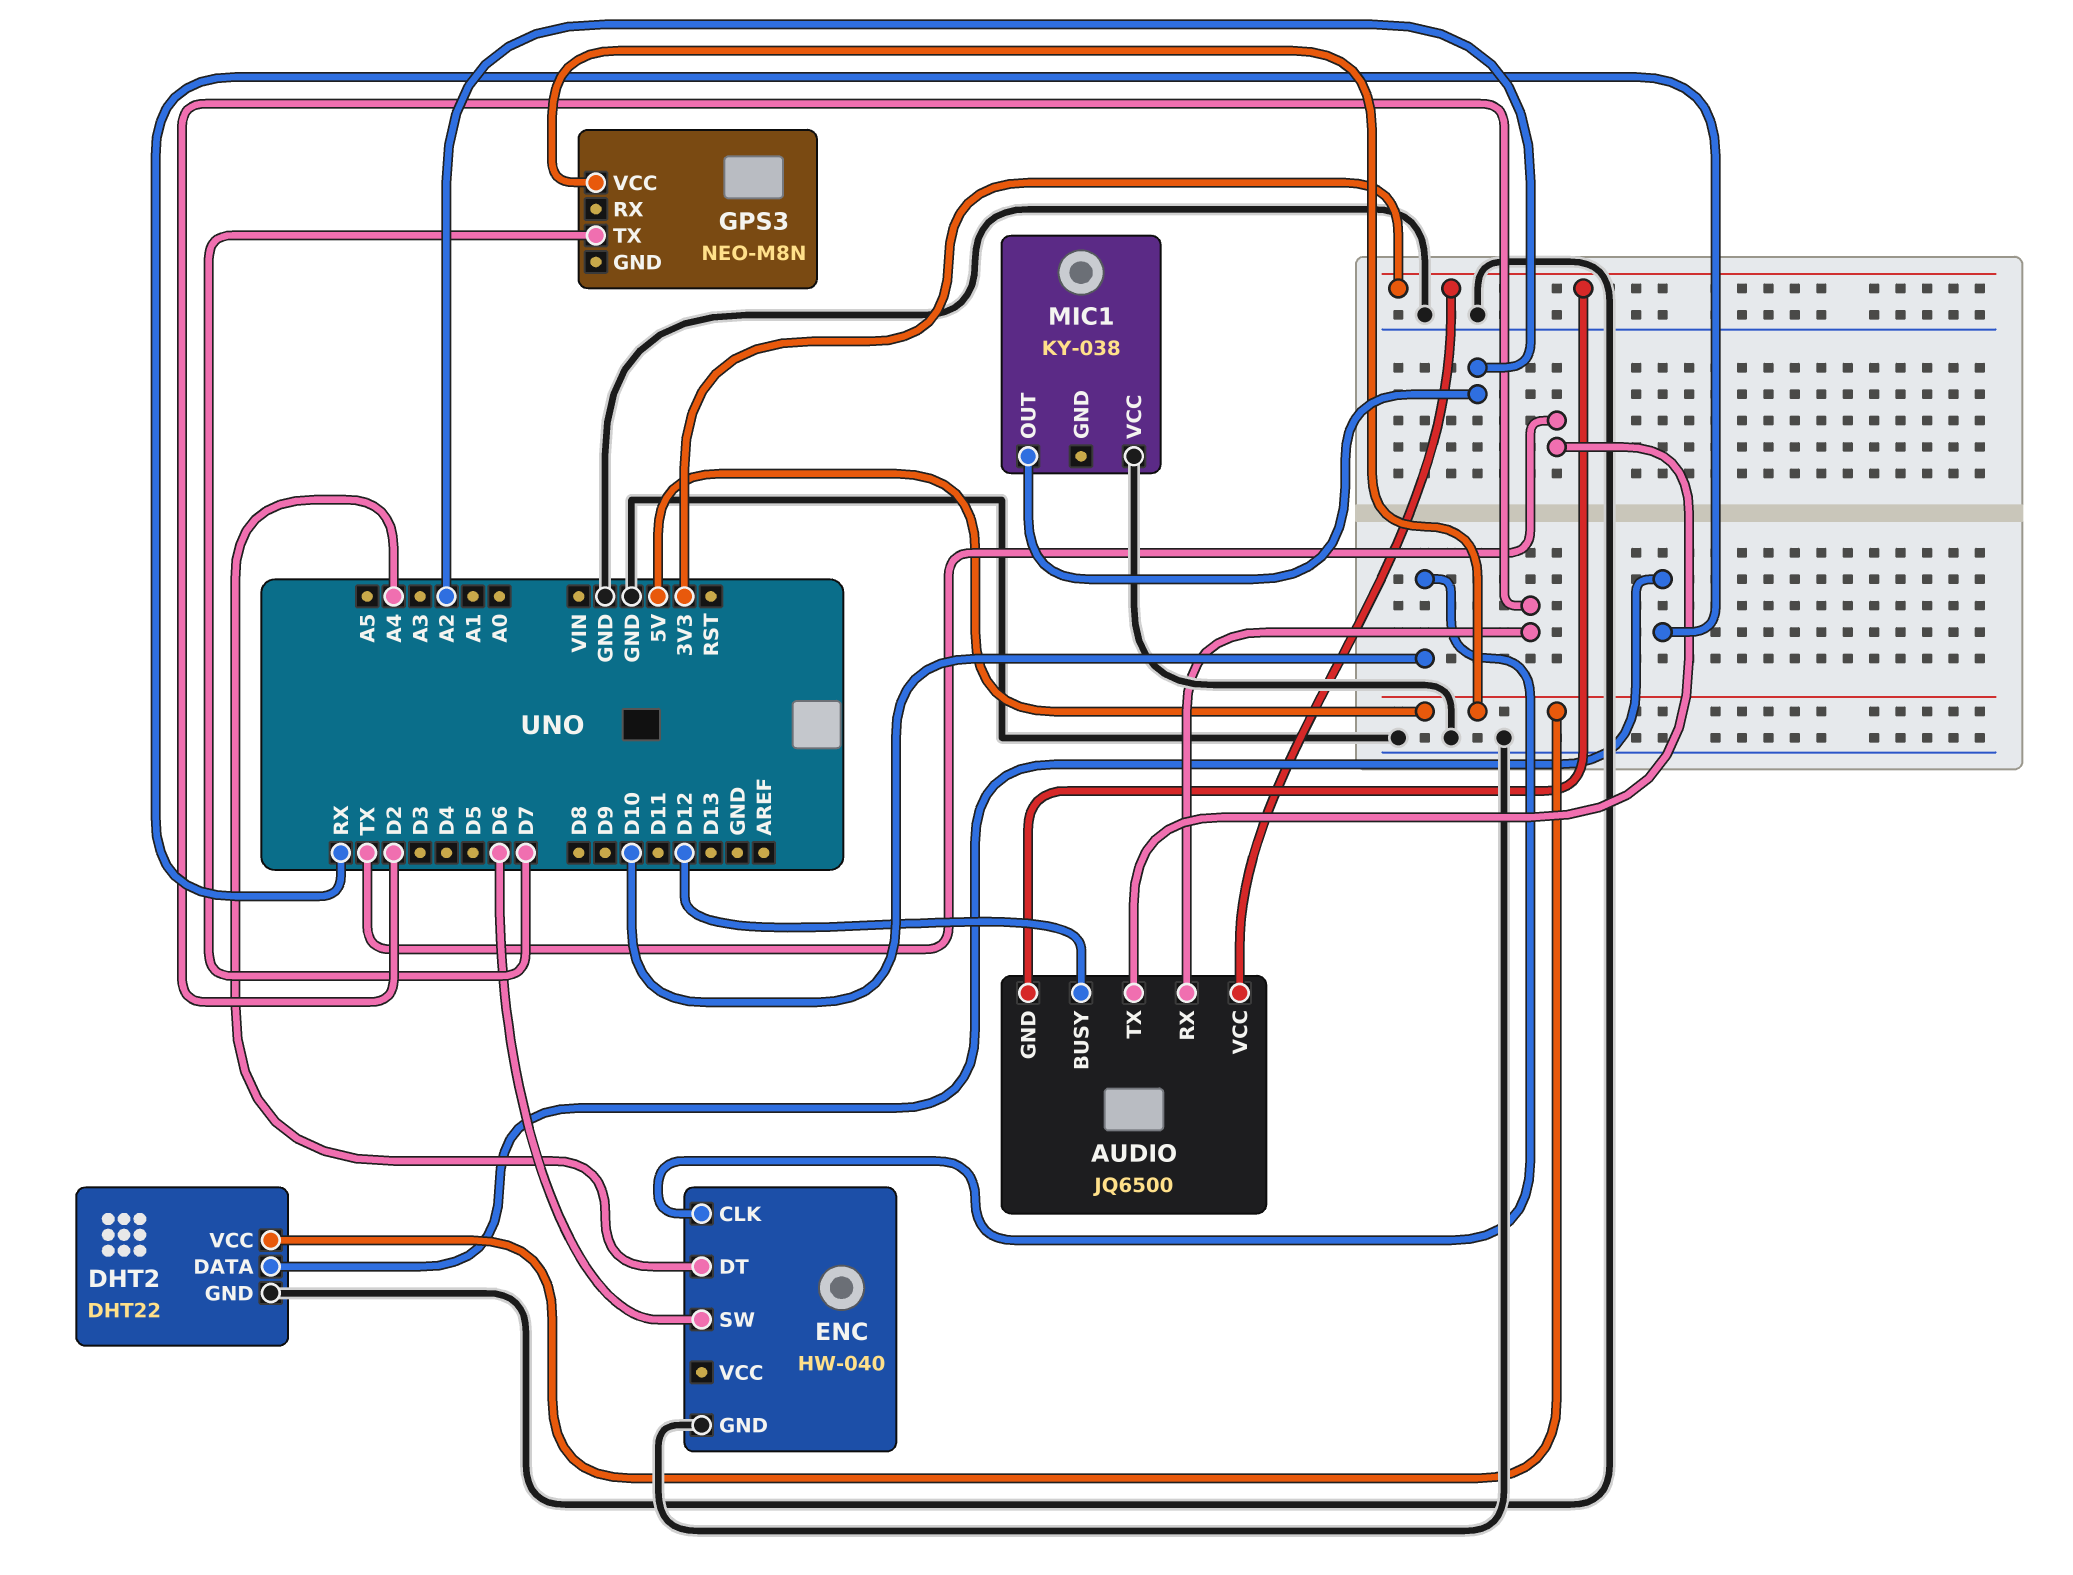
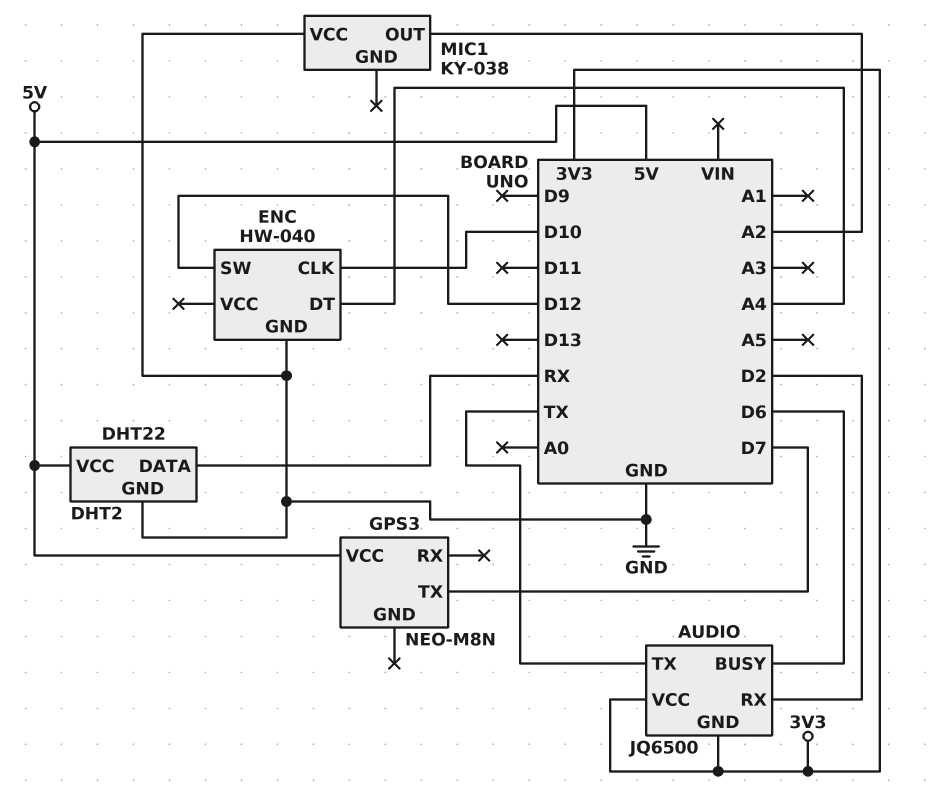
AUDIO pin BUSY: D12 -> D6
ENC pin SW: D6 -> D12

